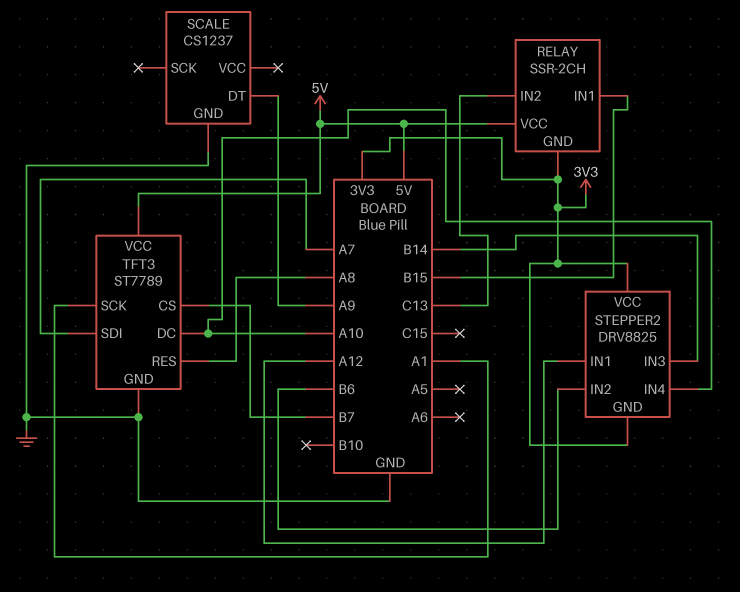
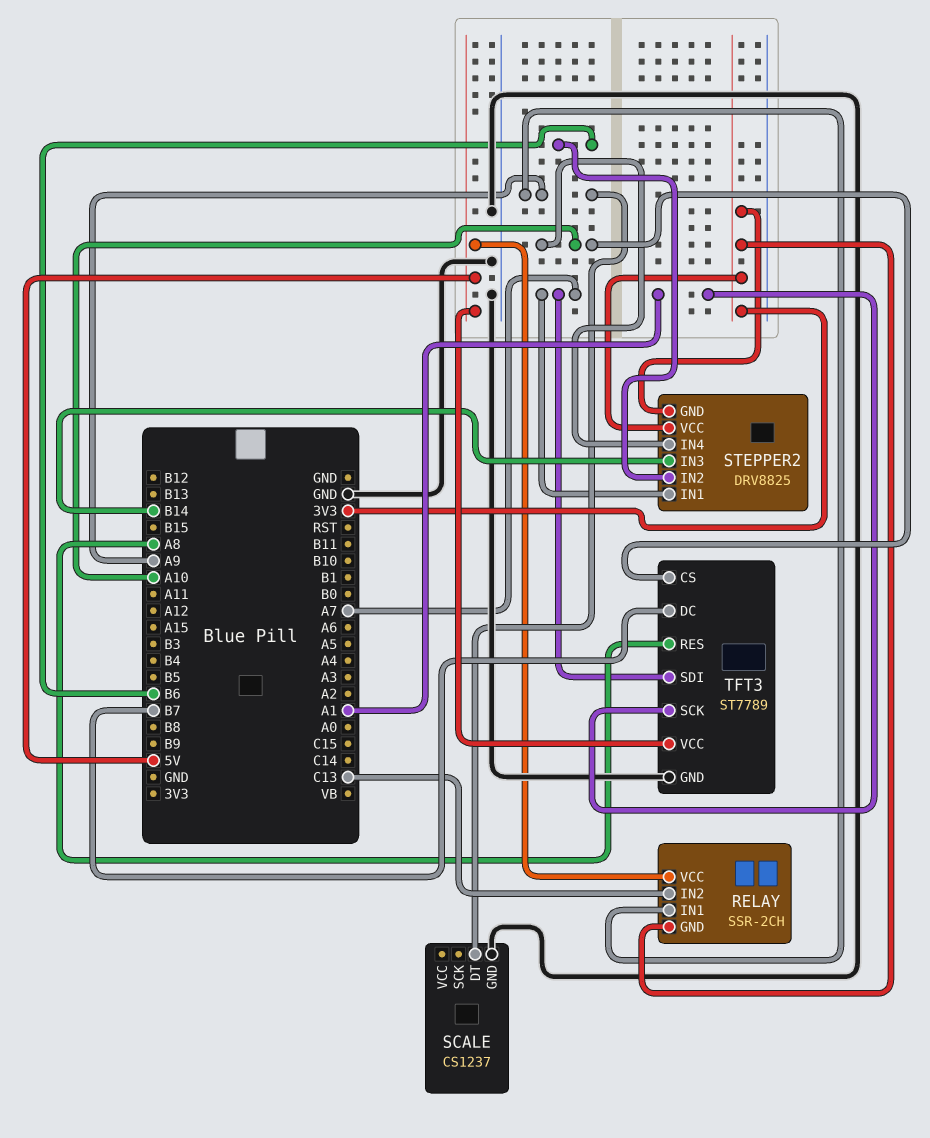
RELAY pin IN1: B15 -> A9
STEPPER2 pin IN1: A12 -> A7
TFT3 pin CS: B7 -> A10
TFT3 pin DC: A10 -> B7

